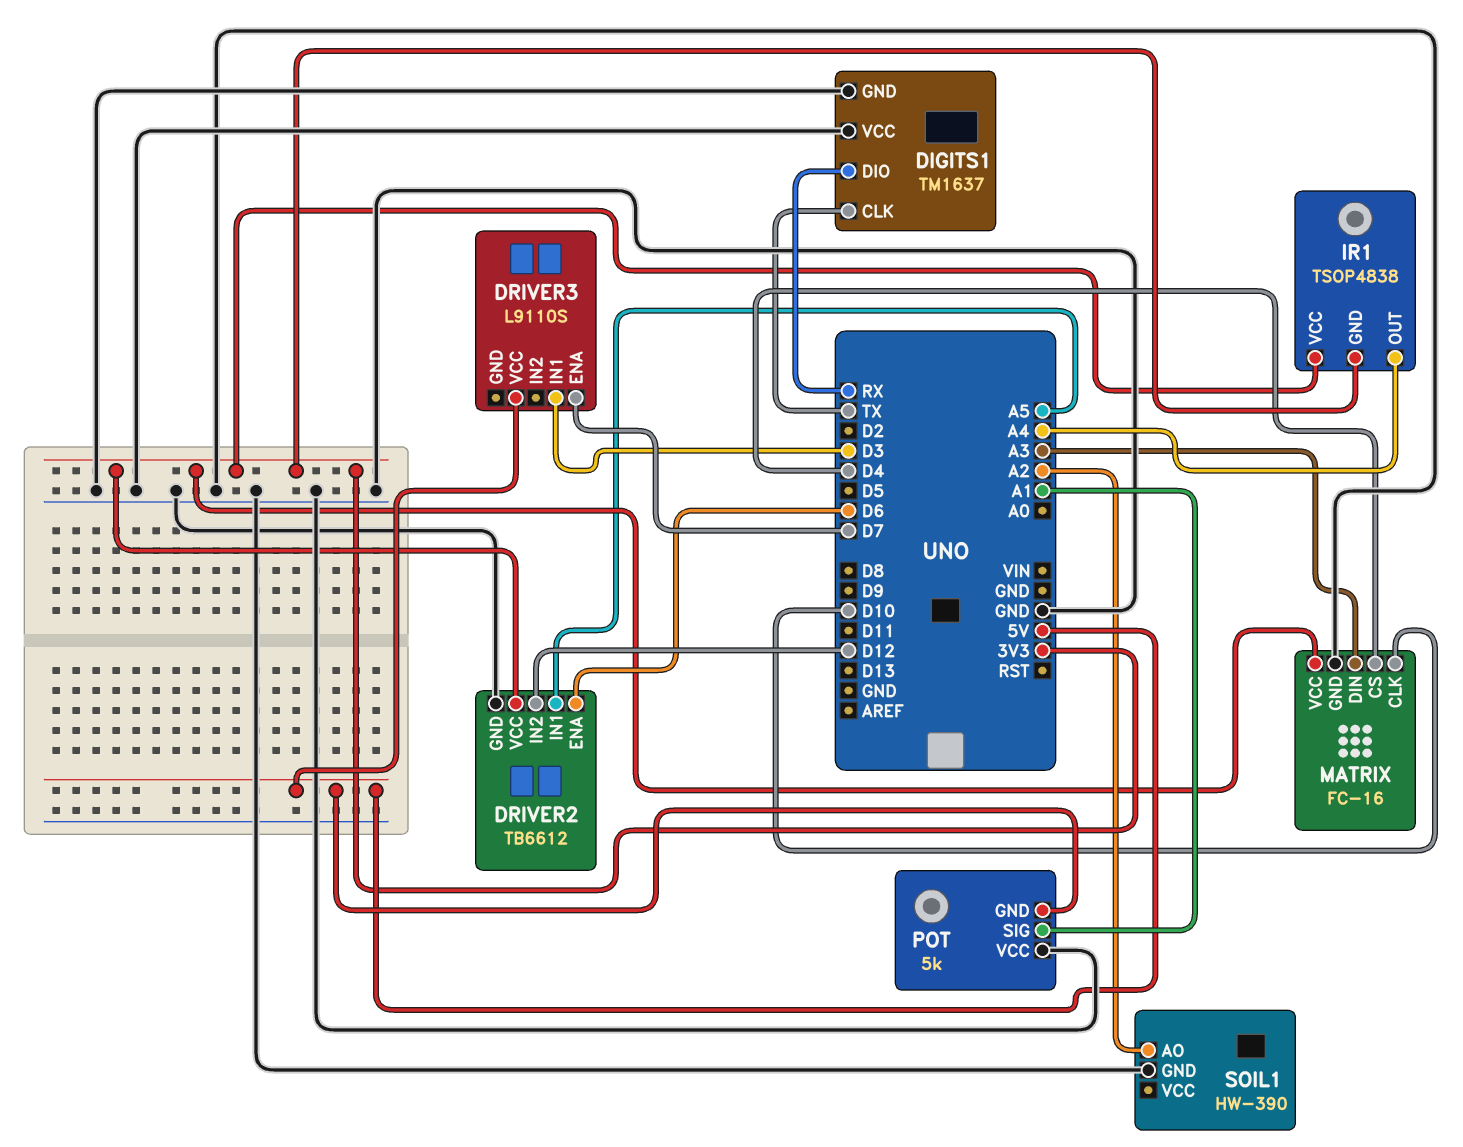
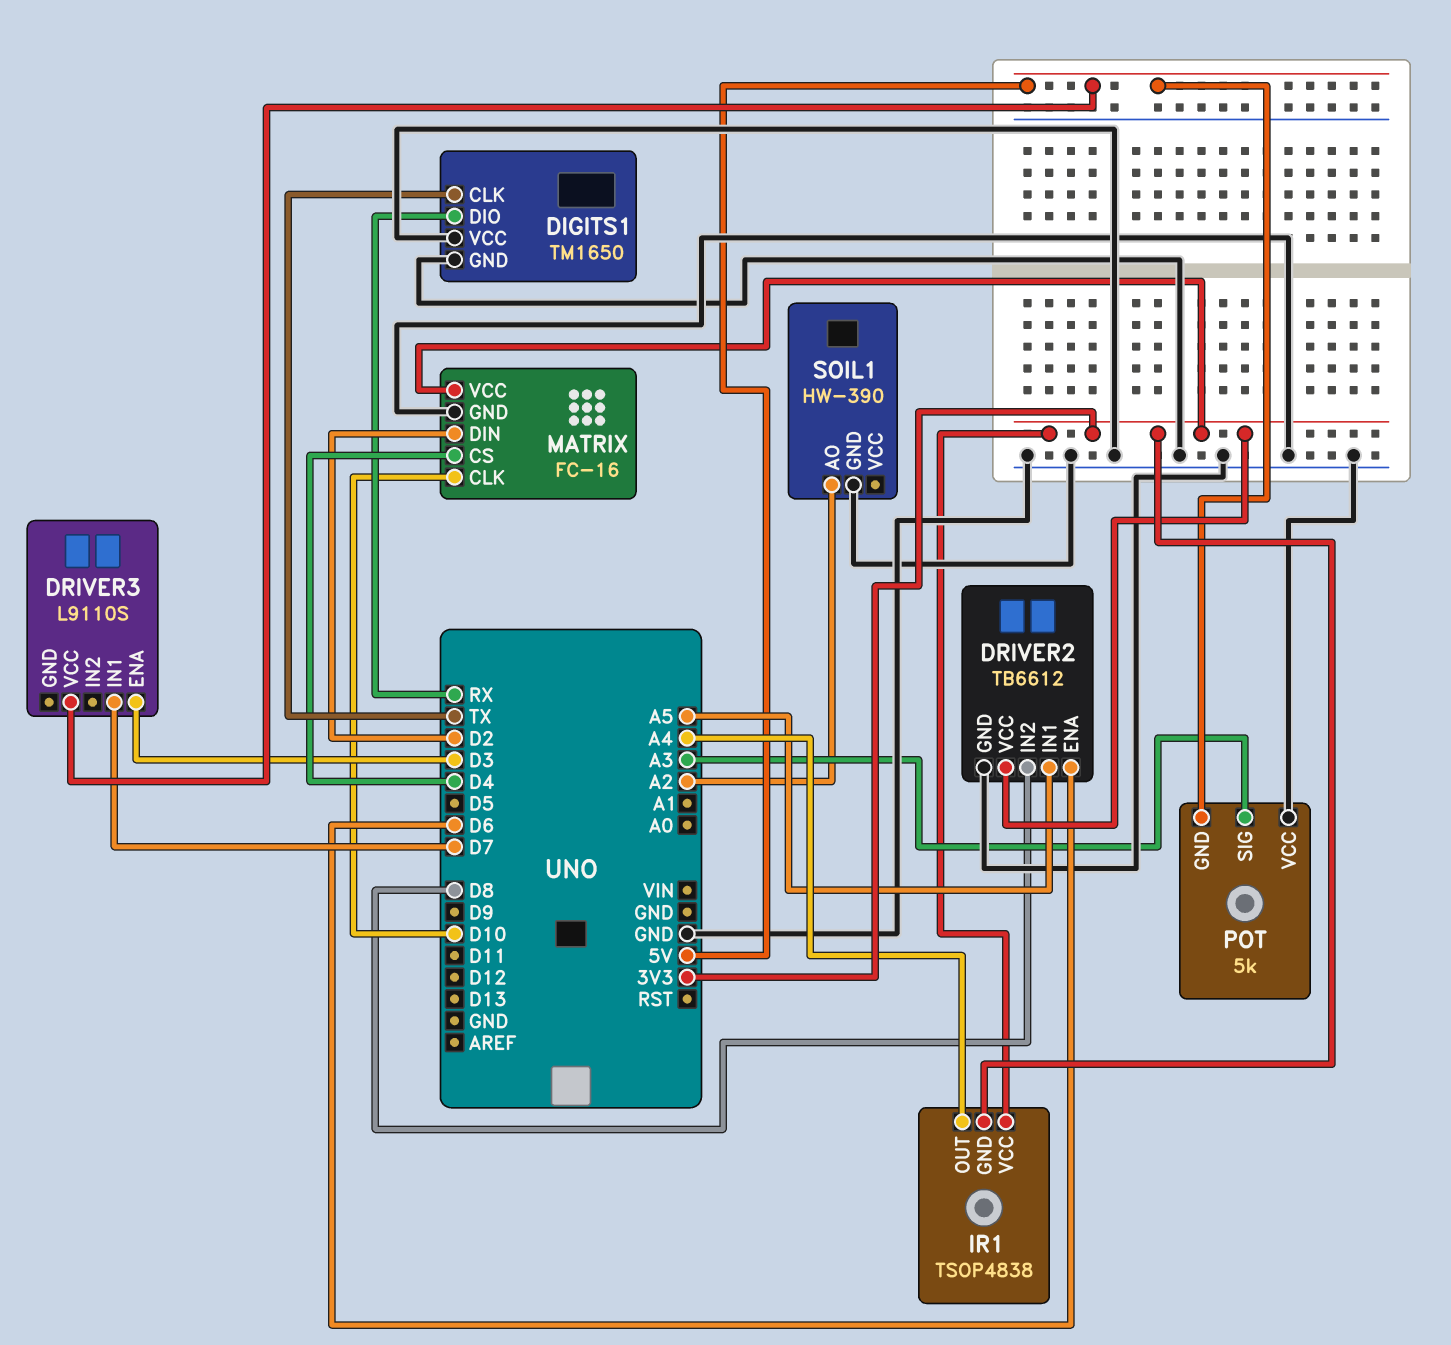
DIGITS1: TM1637 -> TM1650
DRIVER2 pin IN2: D12 -> D8
DRIVER3 pin ENA: D7 -> D3
DRIVER3 pin IN1: D3 -> D7
MATRIX pin DIN: A3 -> D2
POT pin SIG: A1 -> A3

